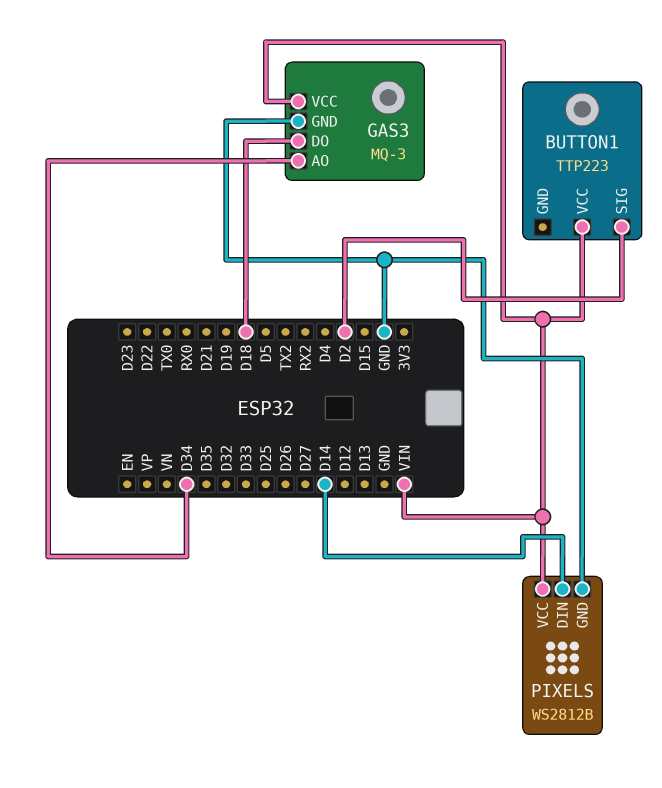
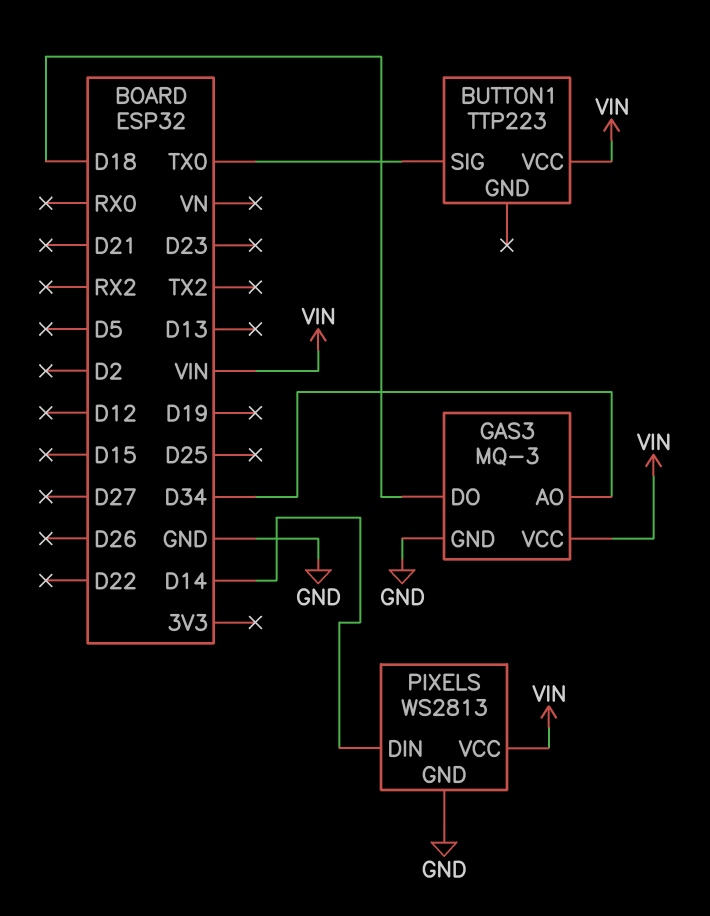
BUTTON1 pin SIG: D2 -> TX0
PIXELS: WS2812B -> WS2813

